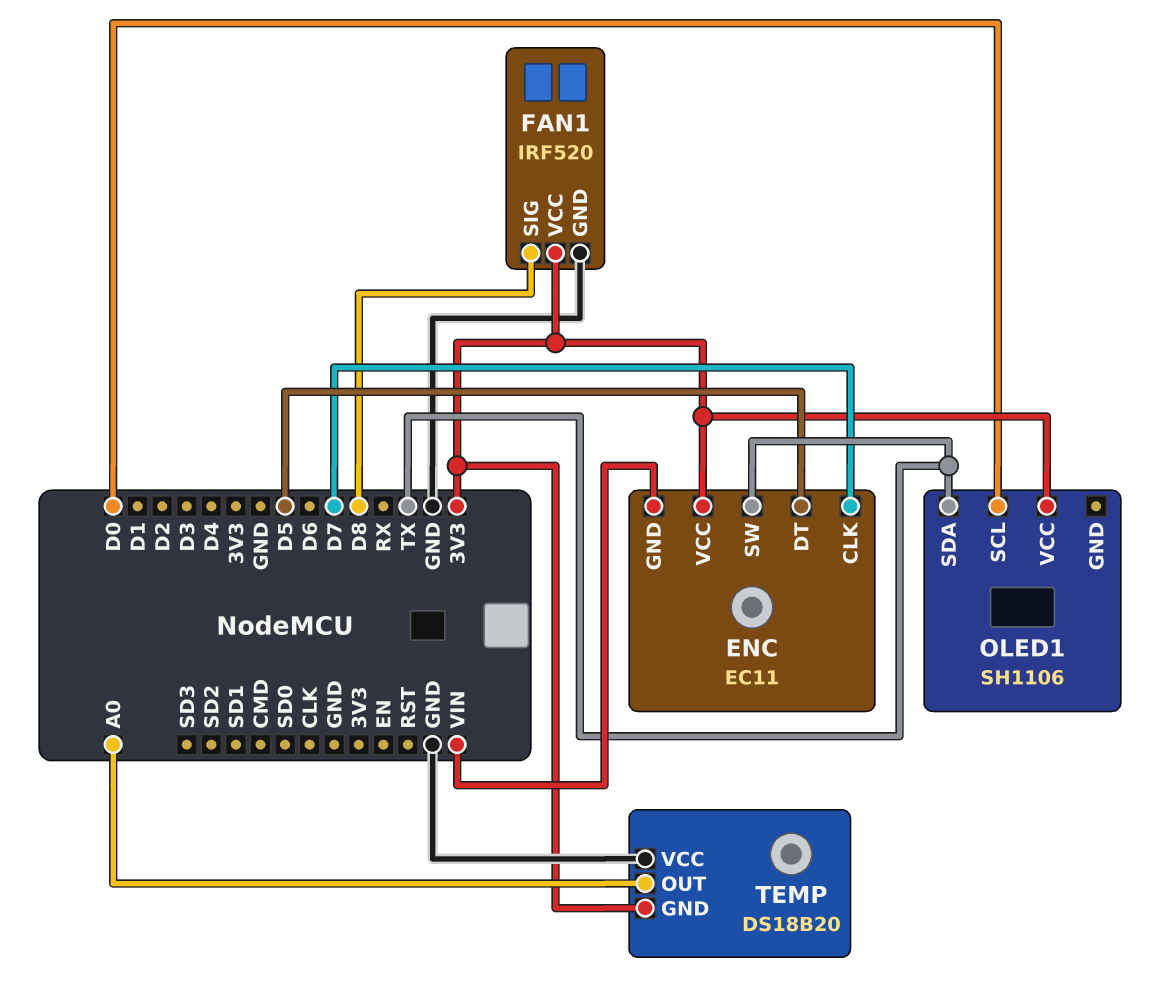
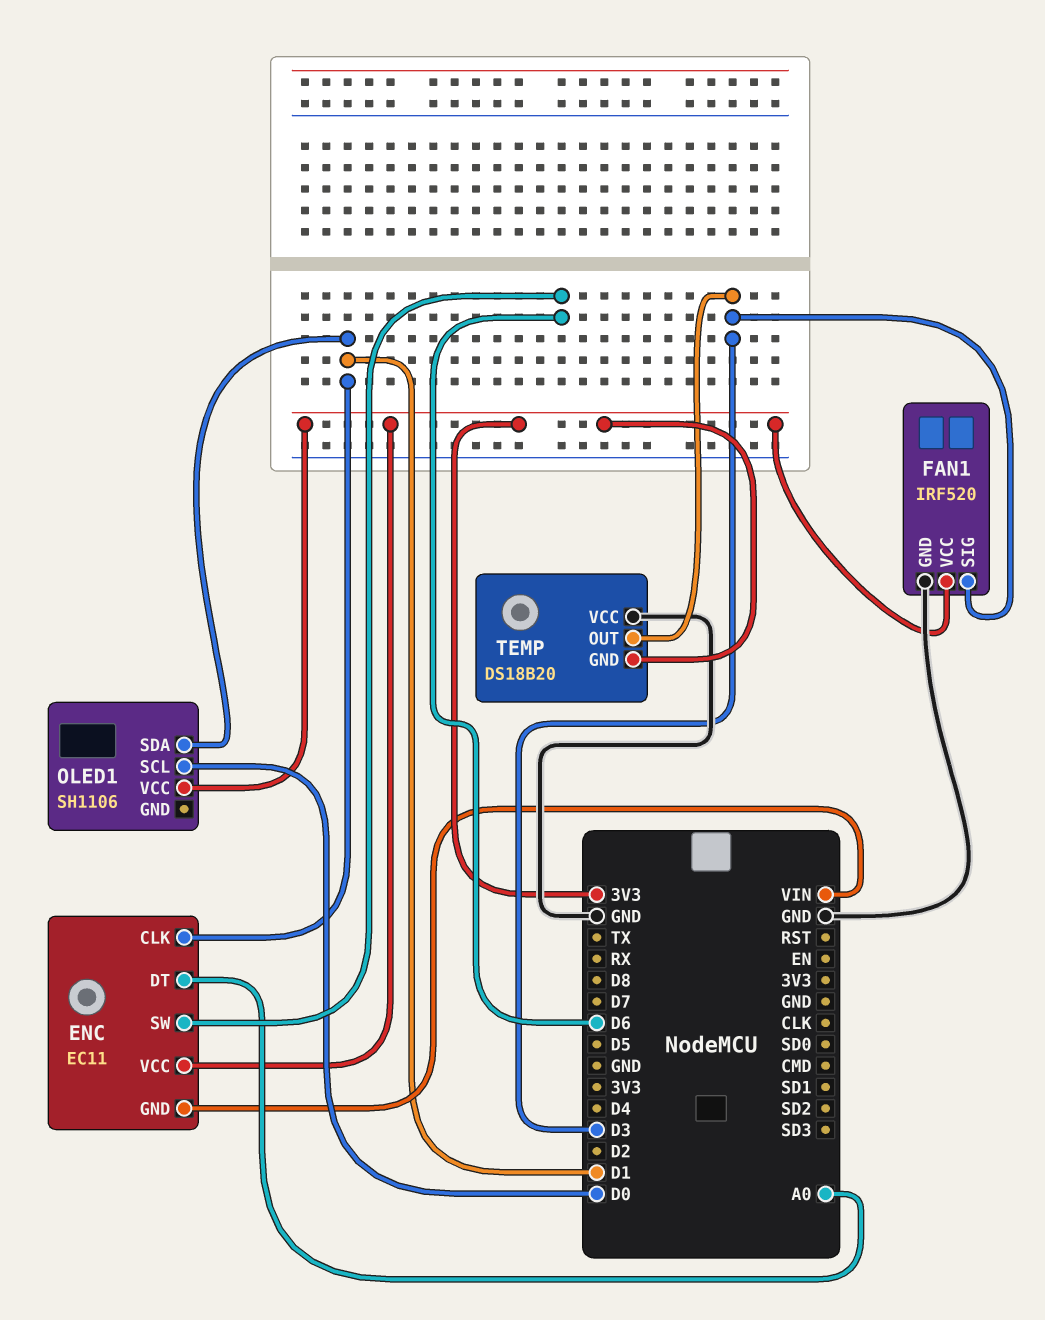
ENC pin CLK: D7 -> D1
ENC pin DT: D5 -> A0
ENC pin SW: TX -> D6
FAN1 pin SIG: D8 -> D3
OLED1 pin SDA: TX -> D1
TEMP pin OUT: A0 -> D3

